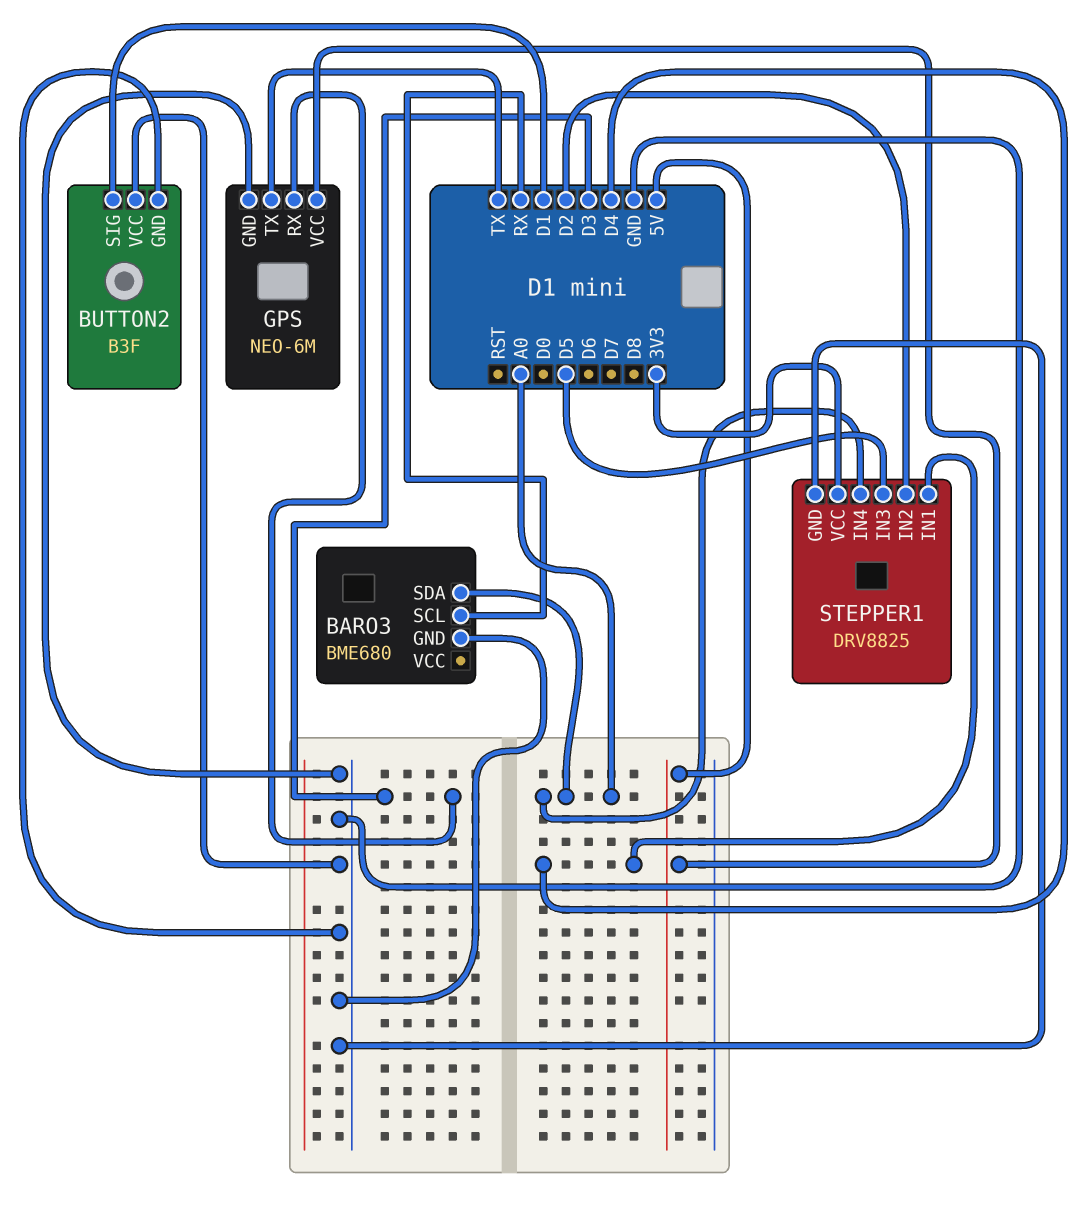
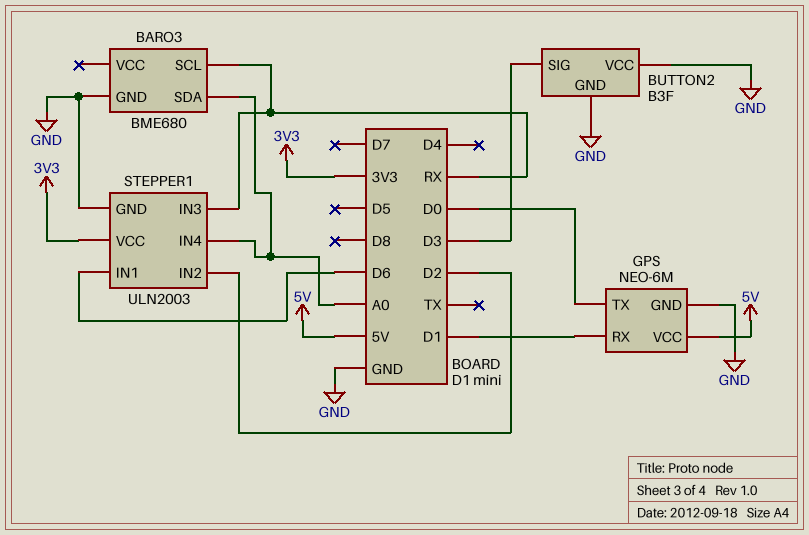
BUTTON2 pin SIG: D1 -> D3
GPS pin RX: D3 -> D1
GPS pin TX: TX -> D0
STEPPER1: DRV8825 -> ULN2003
STEPPER1 pin IN1: D4 -> D6
STEPPER1 pin IN3: D5 -> RX

